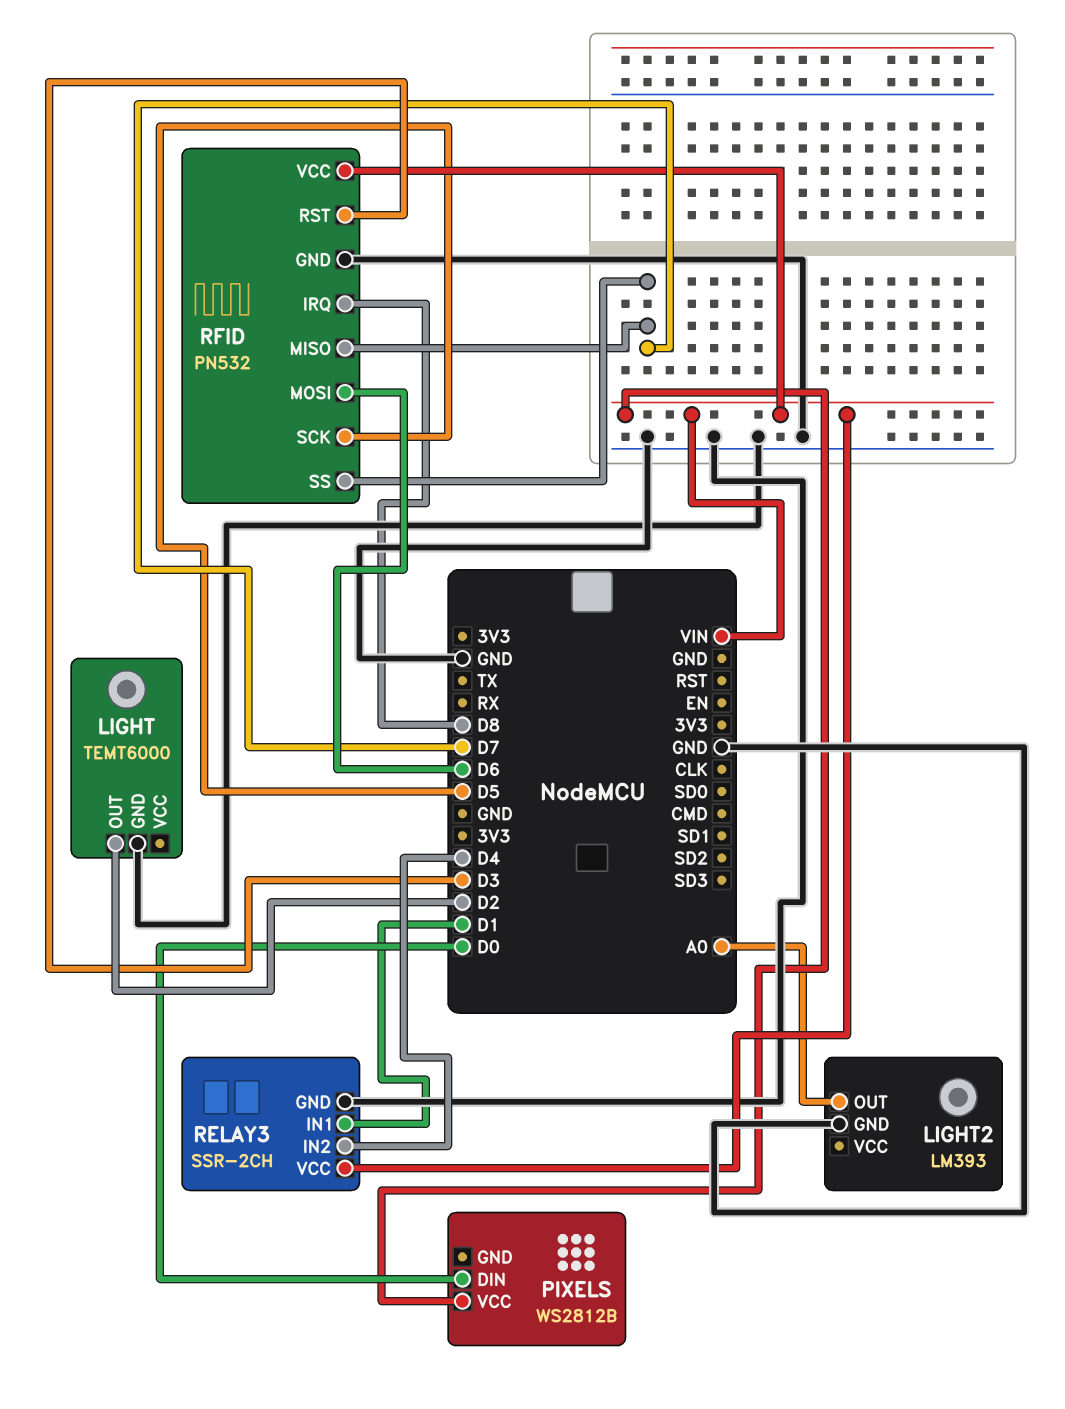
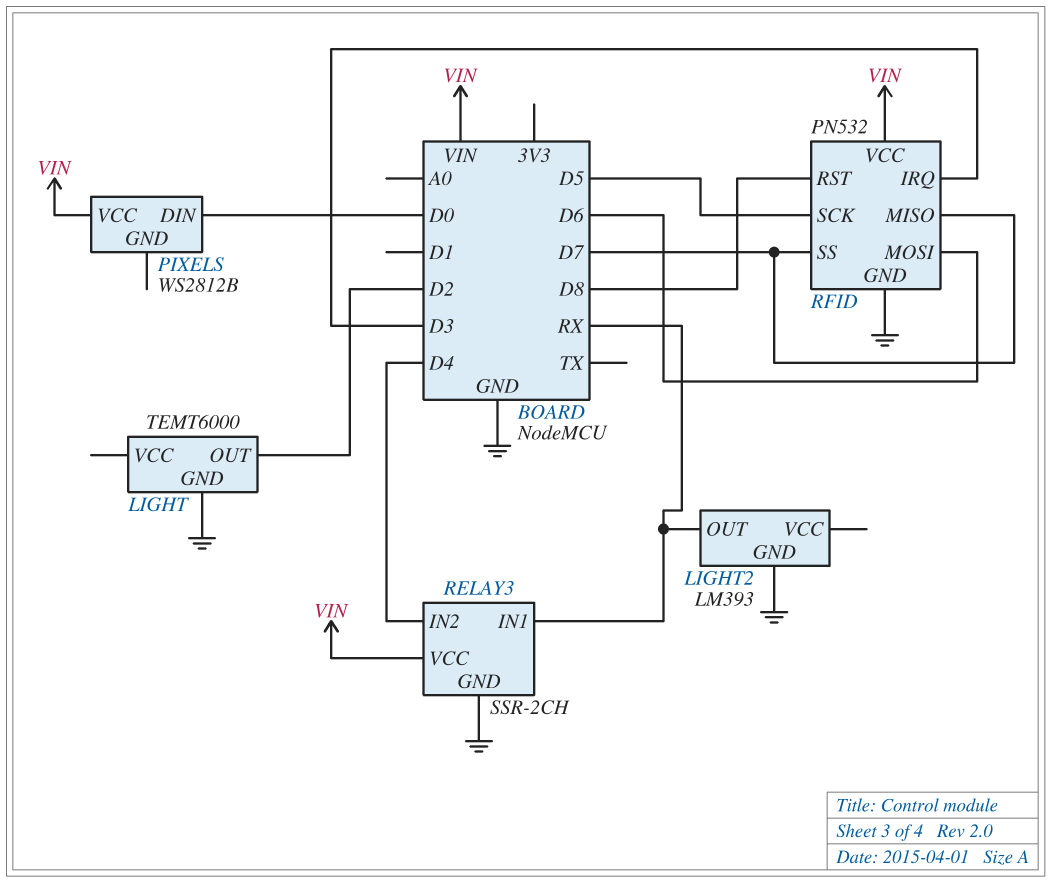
LIGHT2 pin OUT: A0 -> RX
RELAY3 pin IN1: D1 -> RX
RFID pin IRQ: D8 -> D3
RFID pin RST: D3 -> D8

